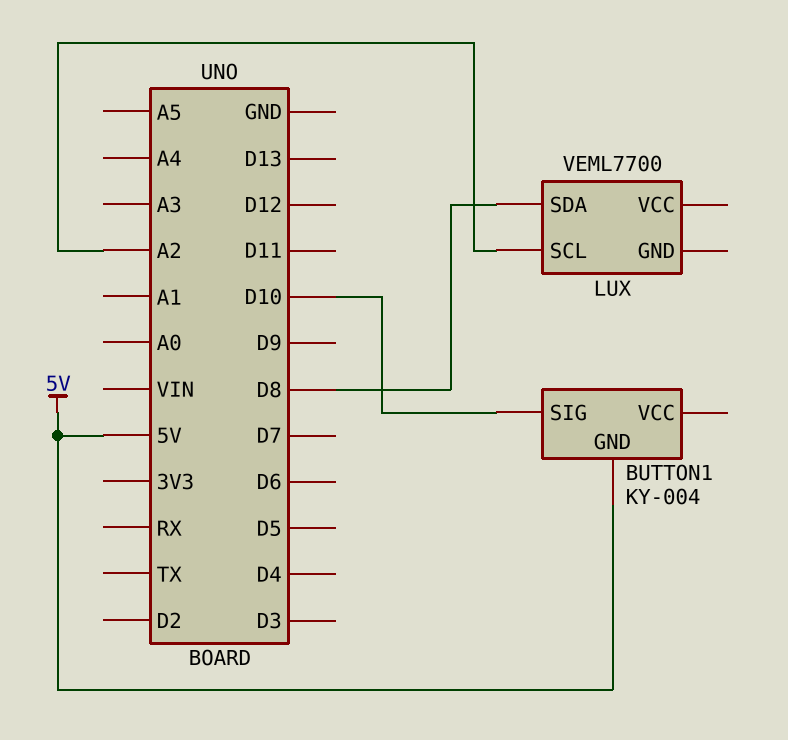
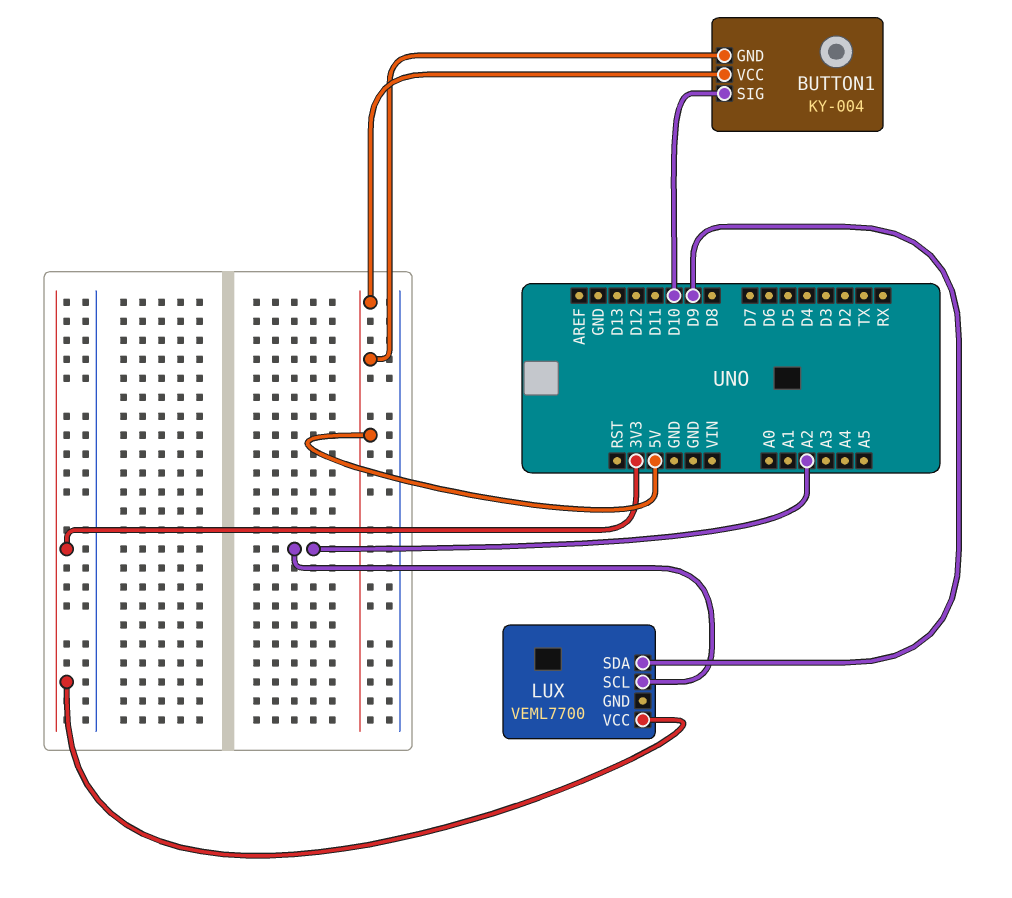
BUTTON1 pin VCC: none -> 5V
LUX pin SDA: D8 -> D9
LUX pin VCC: none -> 3V3

